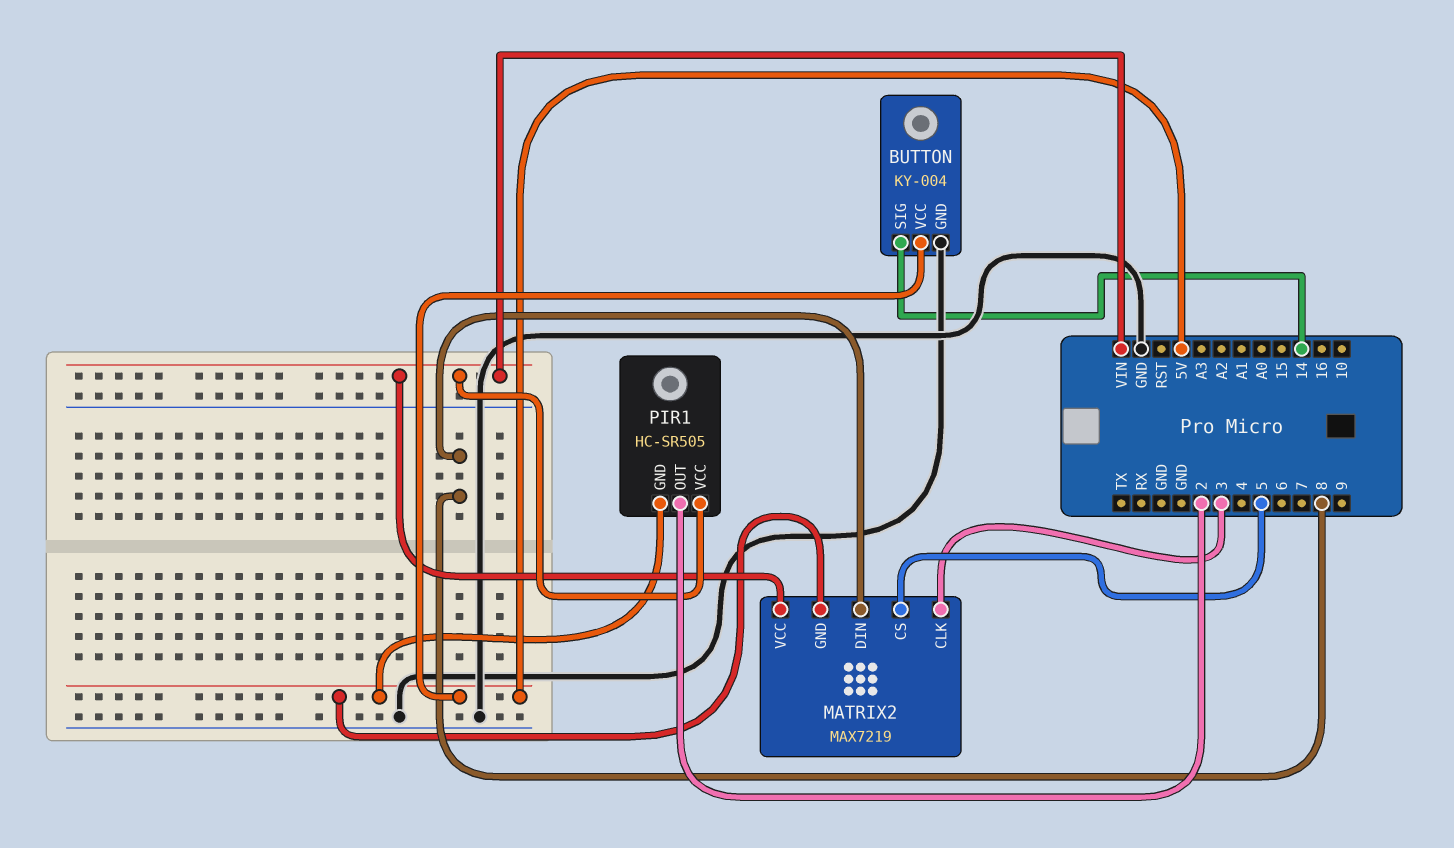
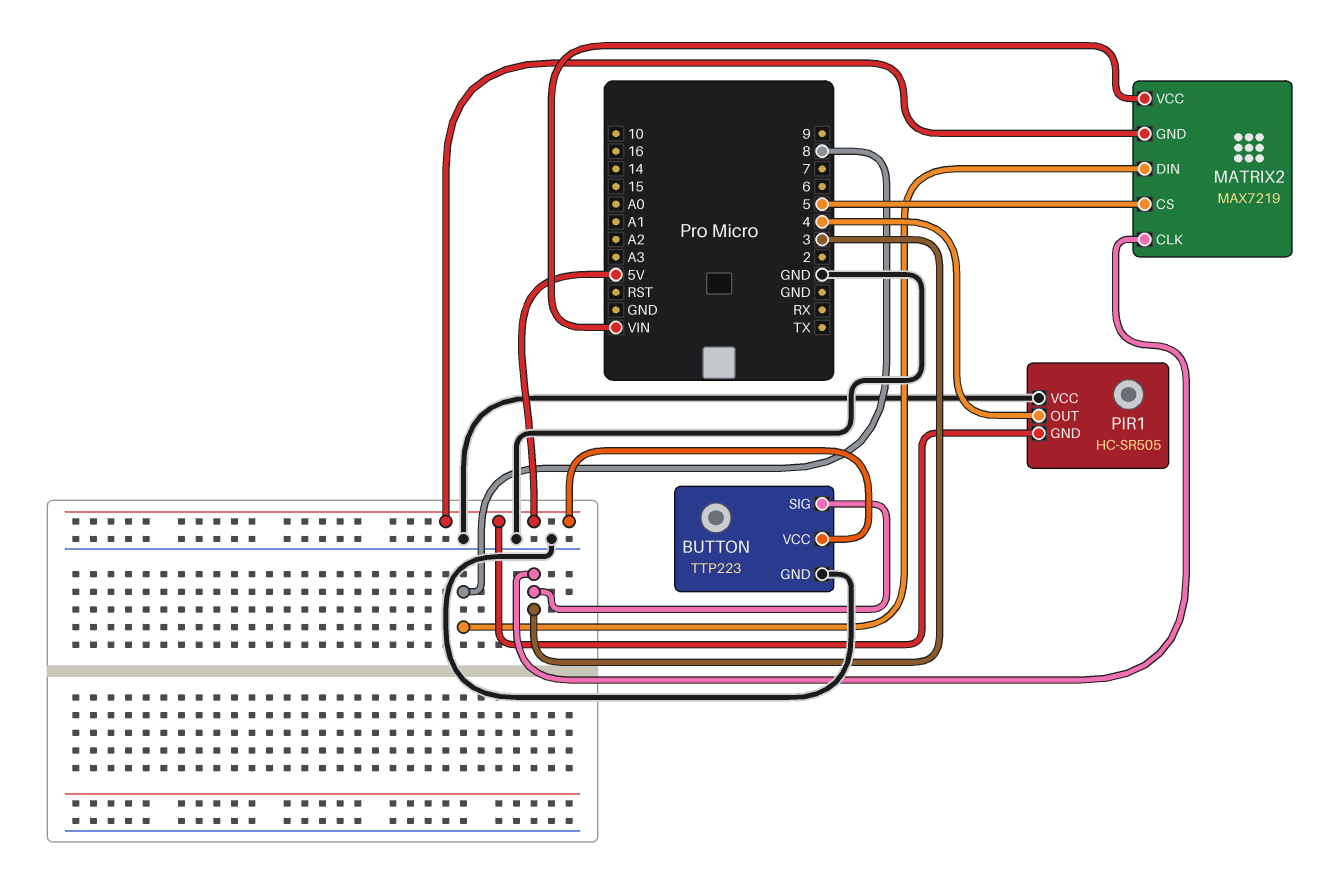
BUTTON: KY-004 -> TTP223
BUTTON pin SIG: 14 -> 3
PIR1 pin OUT: 2 -> 4
PIR1 pin VCC: VIN -> GND

